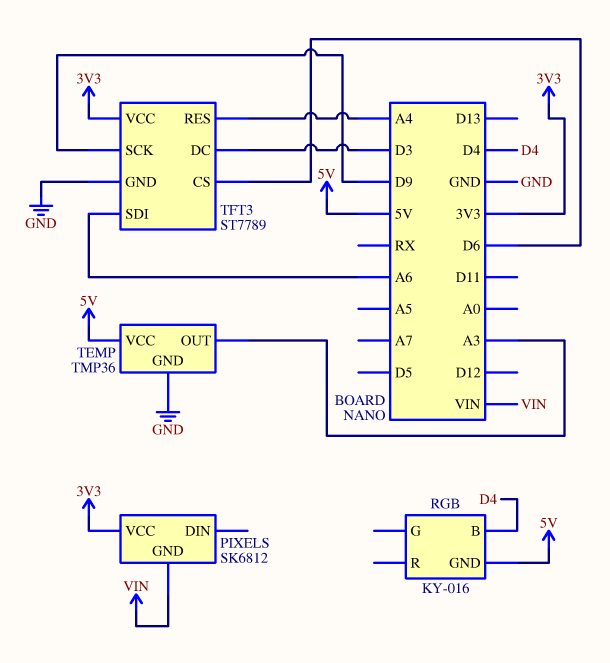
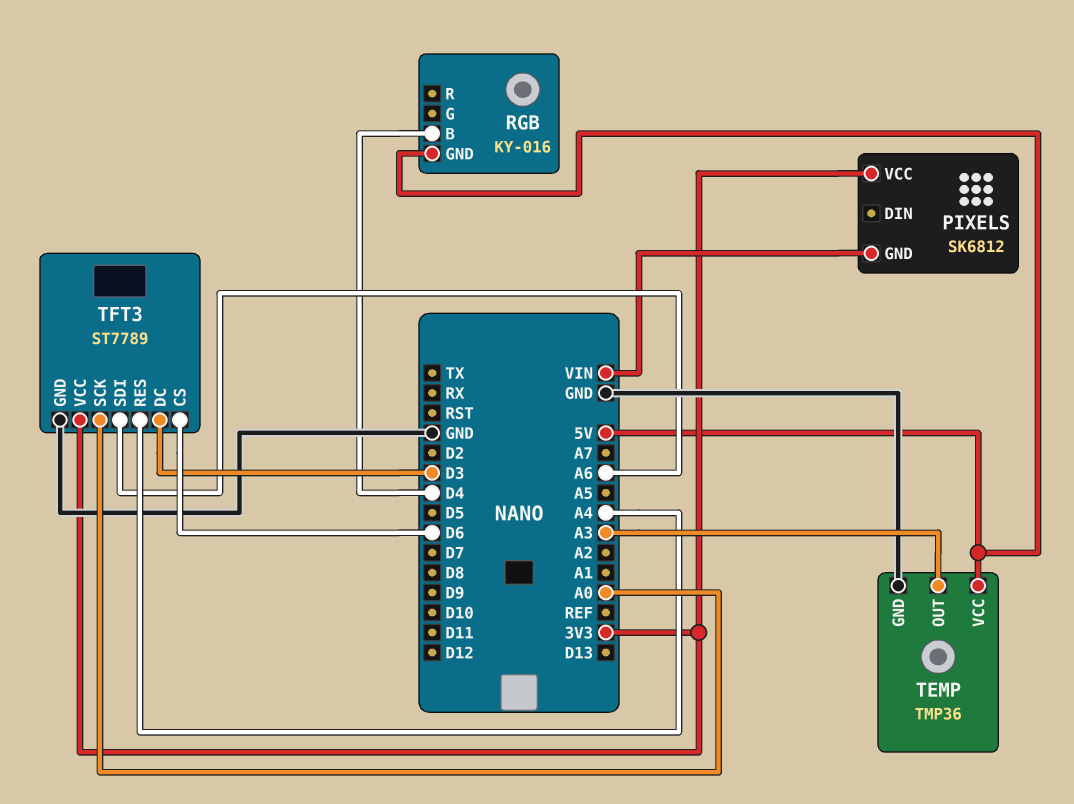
TFT3 pin SCK: D9 -> A0

